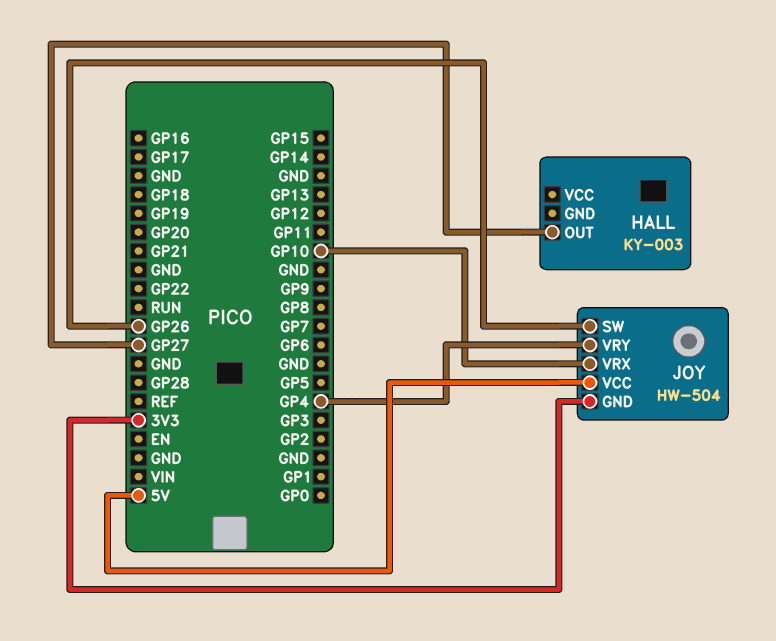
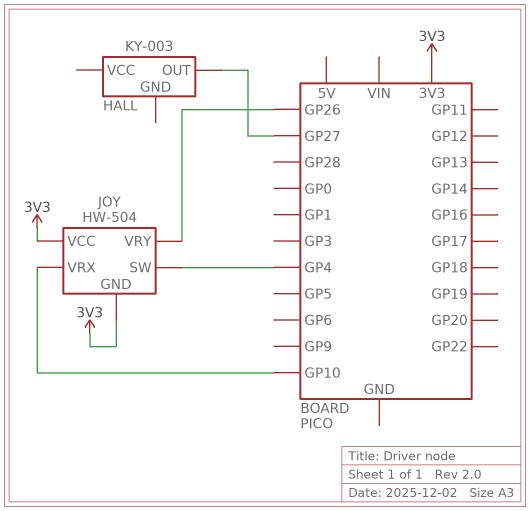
JOY pin SW: GP26 -> GP4
JOY pin VCC: 5V -> 3V3
JOY pin VRY: GP4 -> GP26

